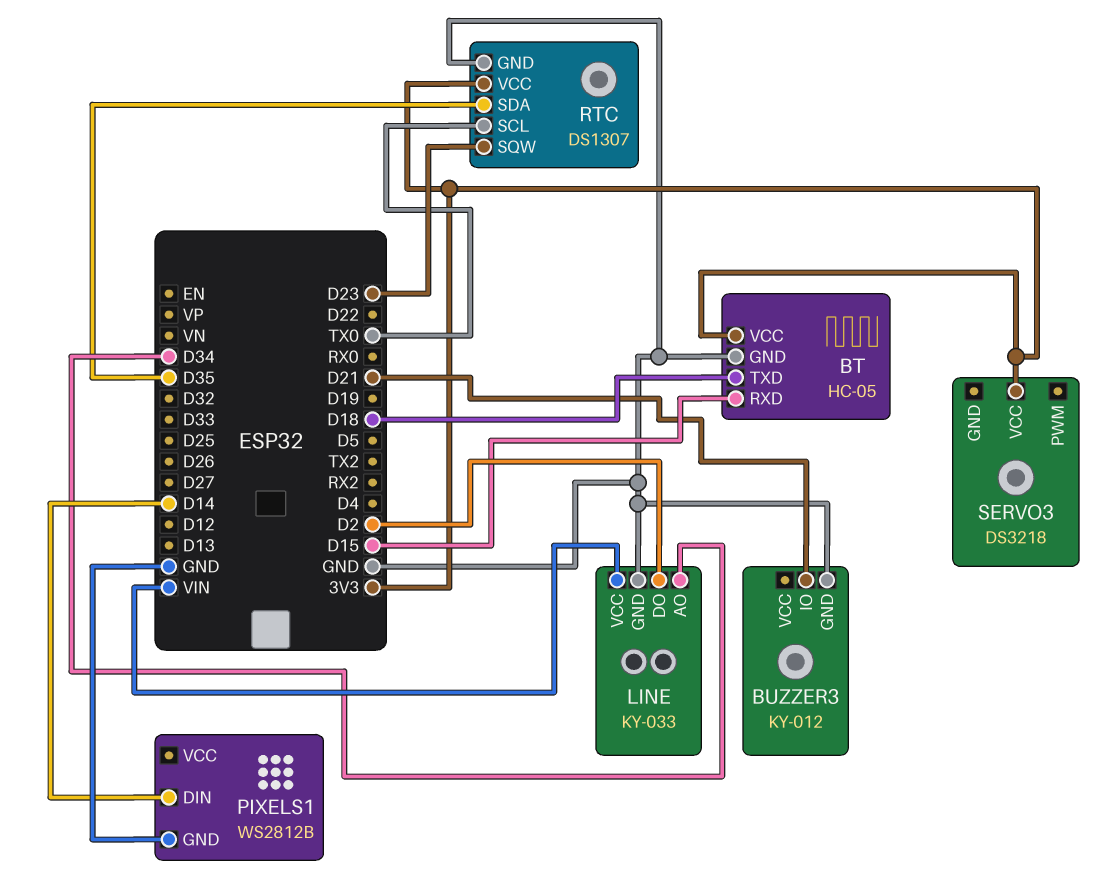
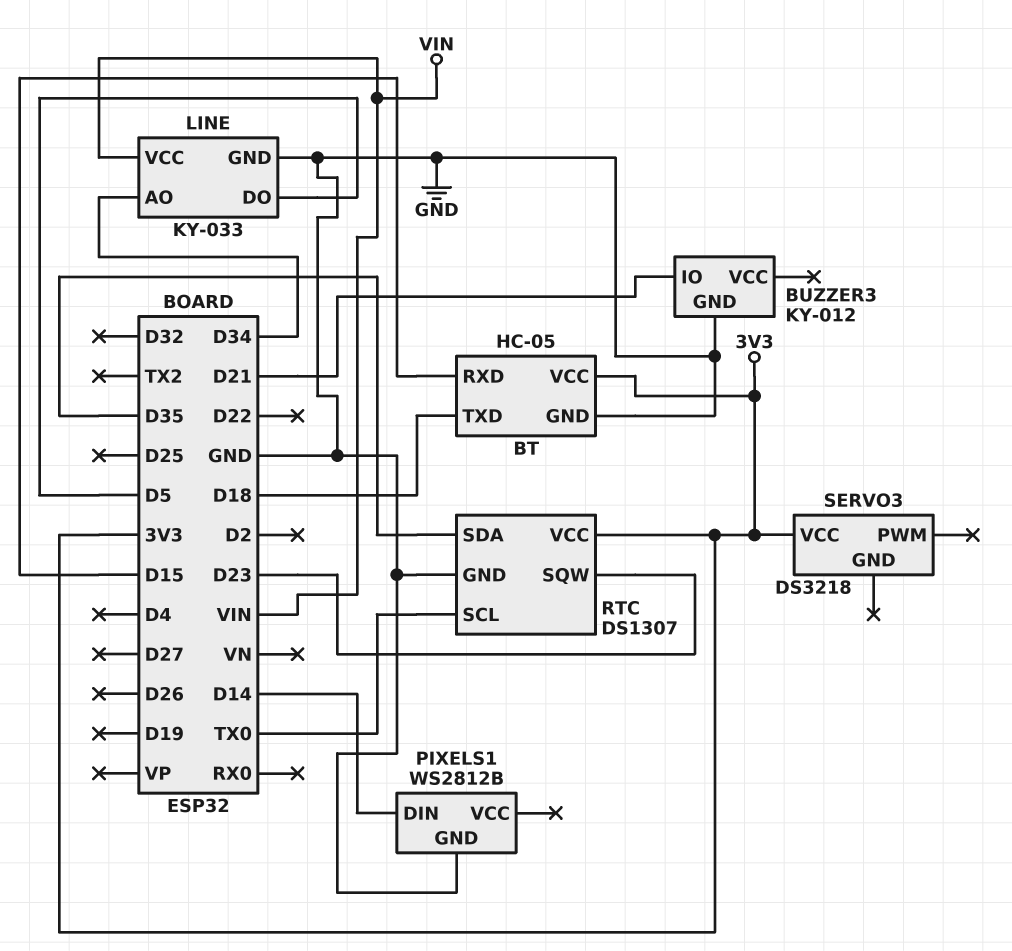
LINE pin DO: D2 -> D5

